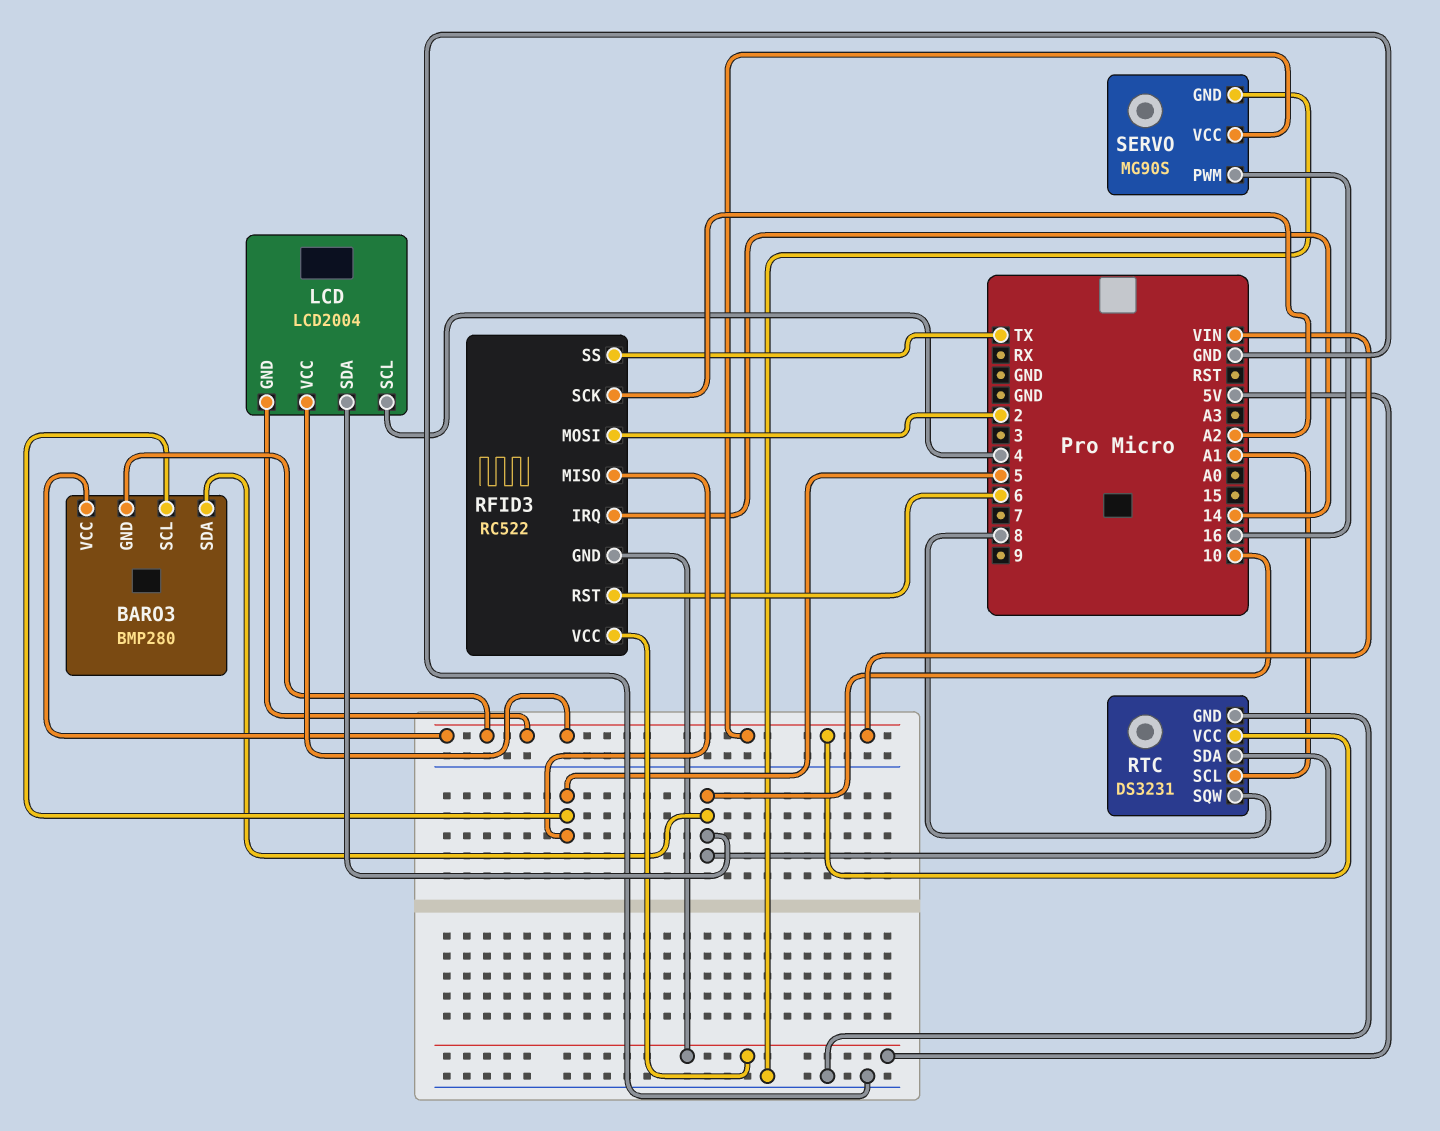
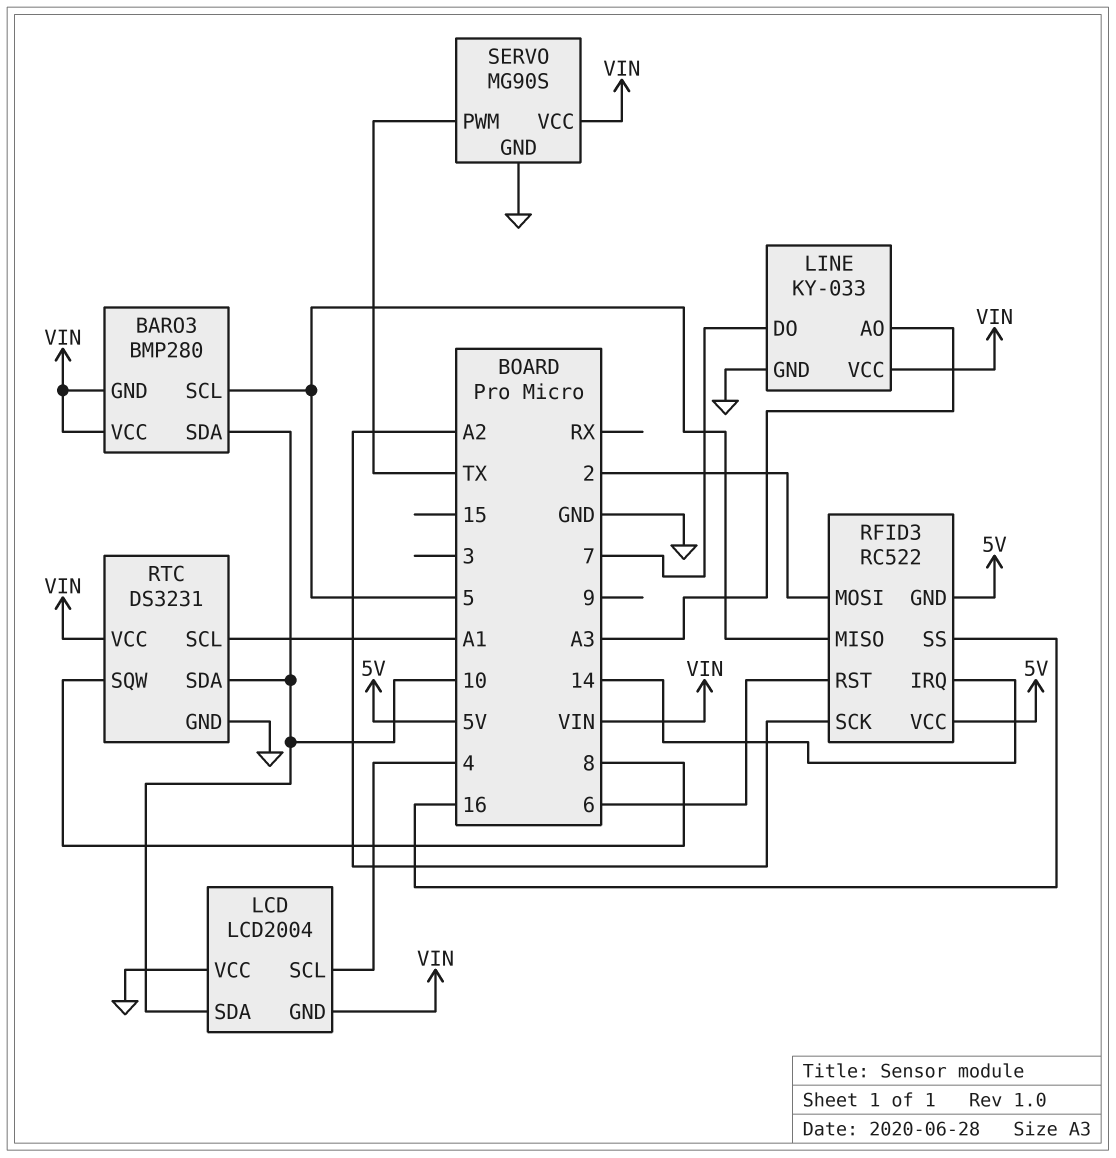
LCD pin VCC: VIN -> GND
LINE: none -> KY-033
LINE pin AO: none -> A3
LINE pin DO: none -> 7
LINE pin GND: none -> GND
LINE pin VCC: none -> VIN
RFID3 pin SS: TX -> 16
SERVO pin PWM: 16 -> TX

